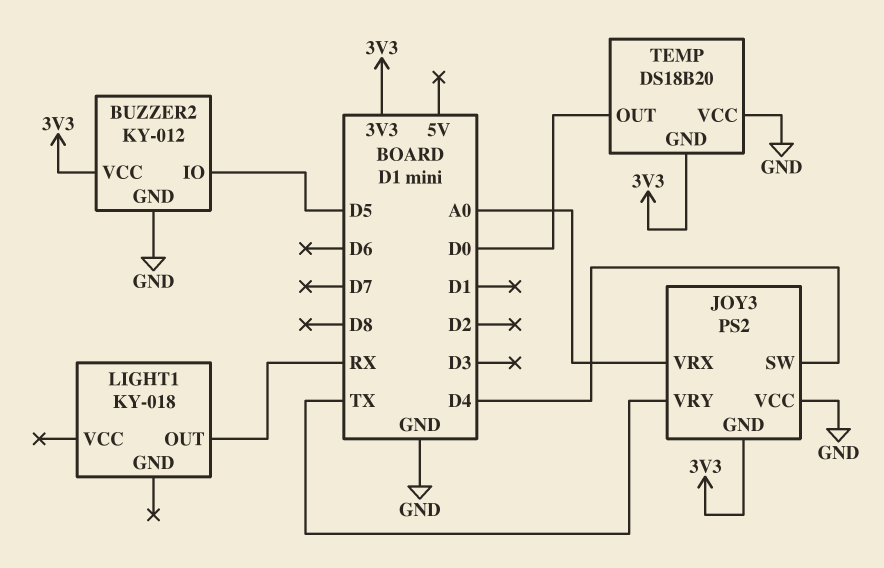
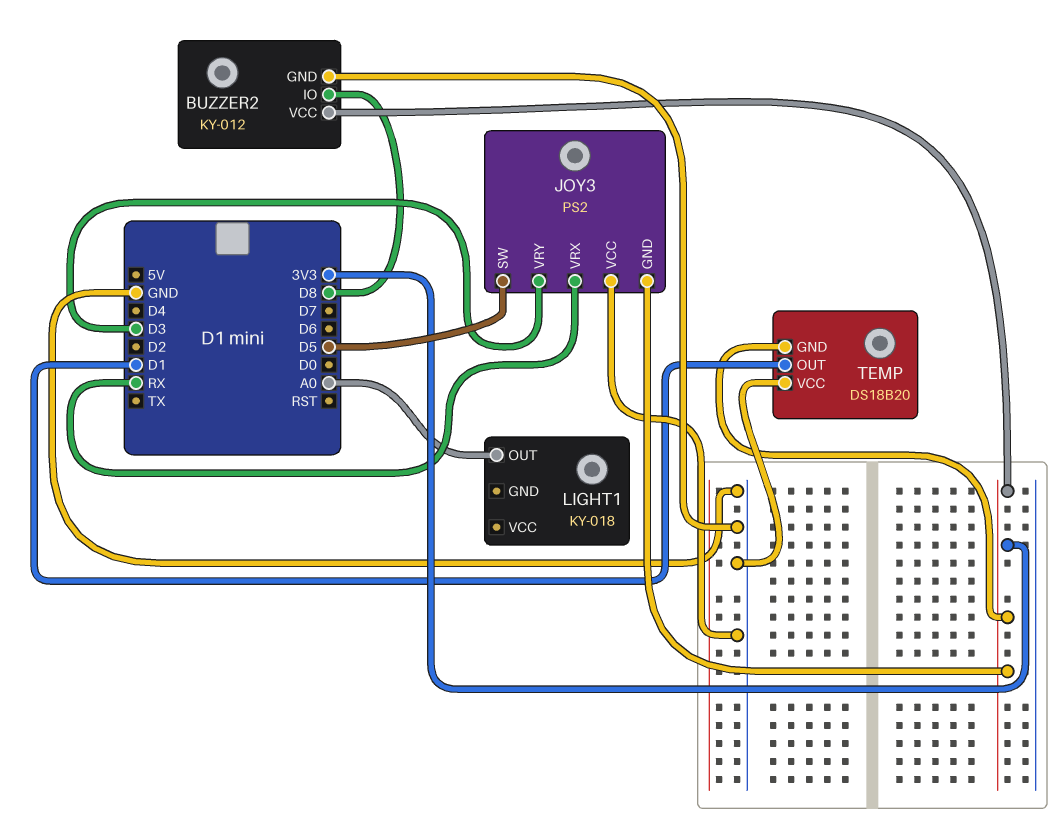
BUZZER2 pin IO: D5 -> D8
JOY3 pin SW: D4 -> D5
JOY3 pin VRX: A0 -> RX
JOY3 pin VRY: TX -> D3
LIGHT1 pin OUT: RX -> A0
TEMP pin OUT: D0 -> D1

